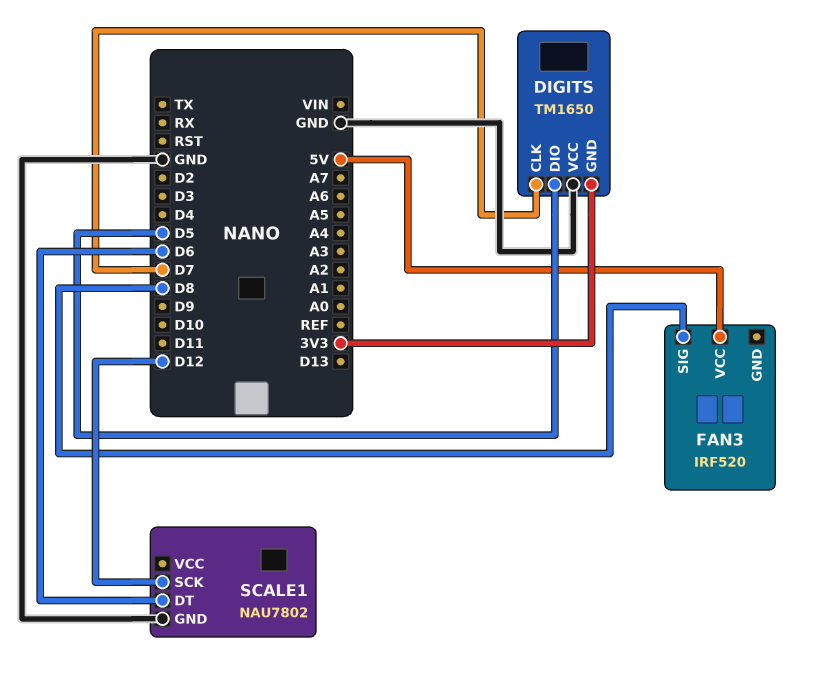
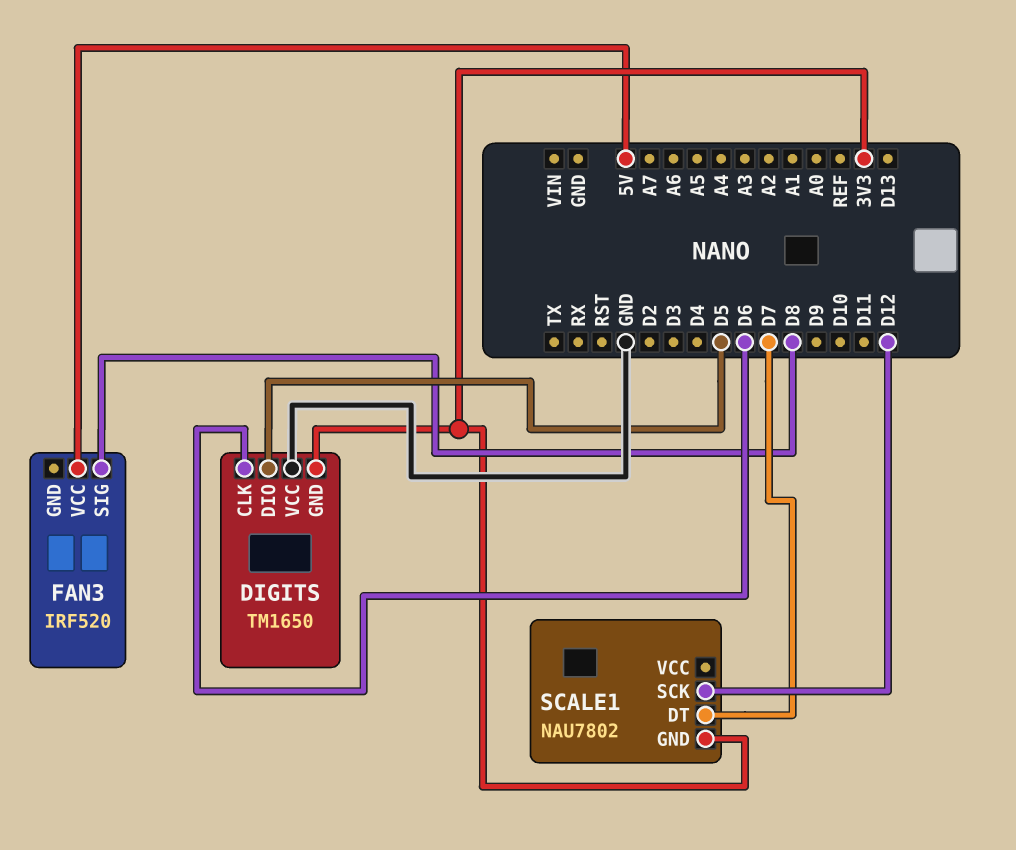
DIGITS pin CLK: D7 -> D6
SCALE1 pin DT: D6 -> D7
SCALE1 pin GND: GND -> 3V3

